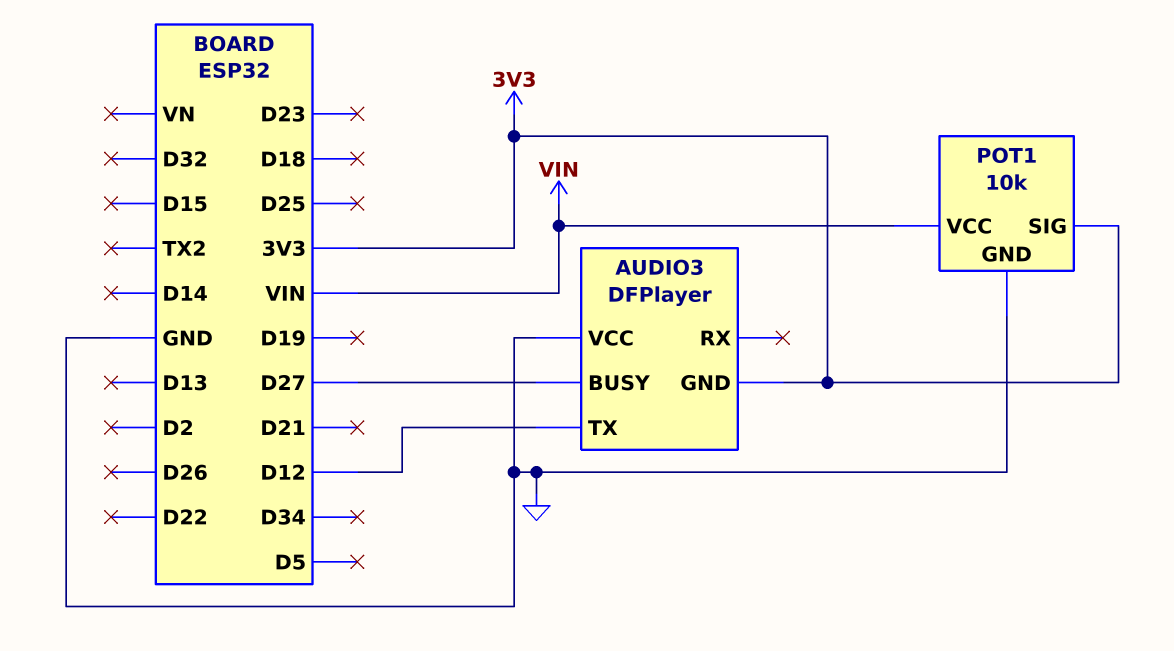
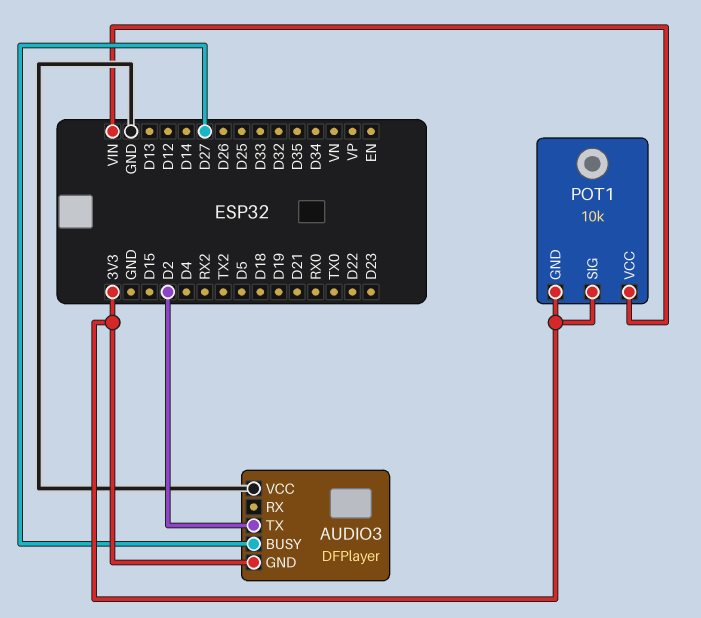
AUDIO3 pin TX: D12 -> D2
POT1 pin GND: GND -> 3V3

